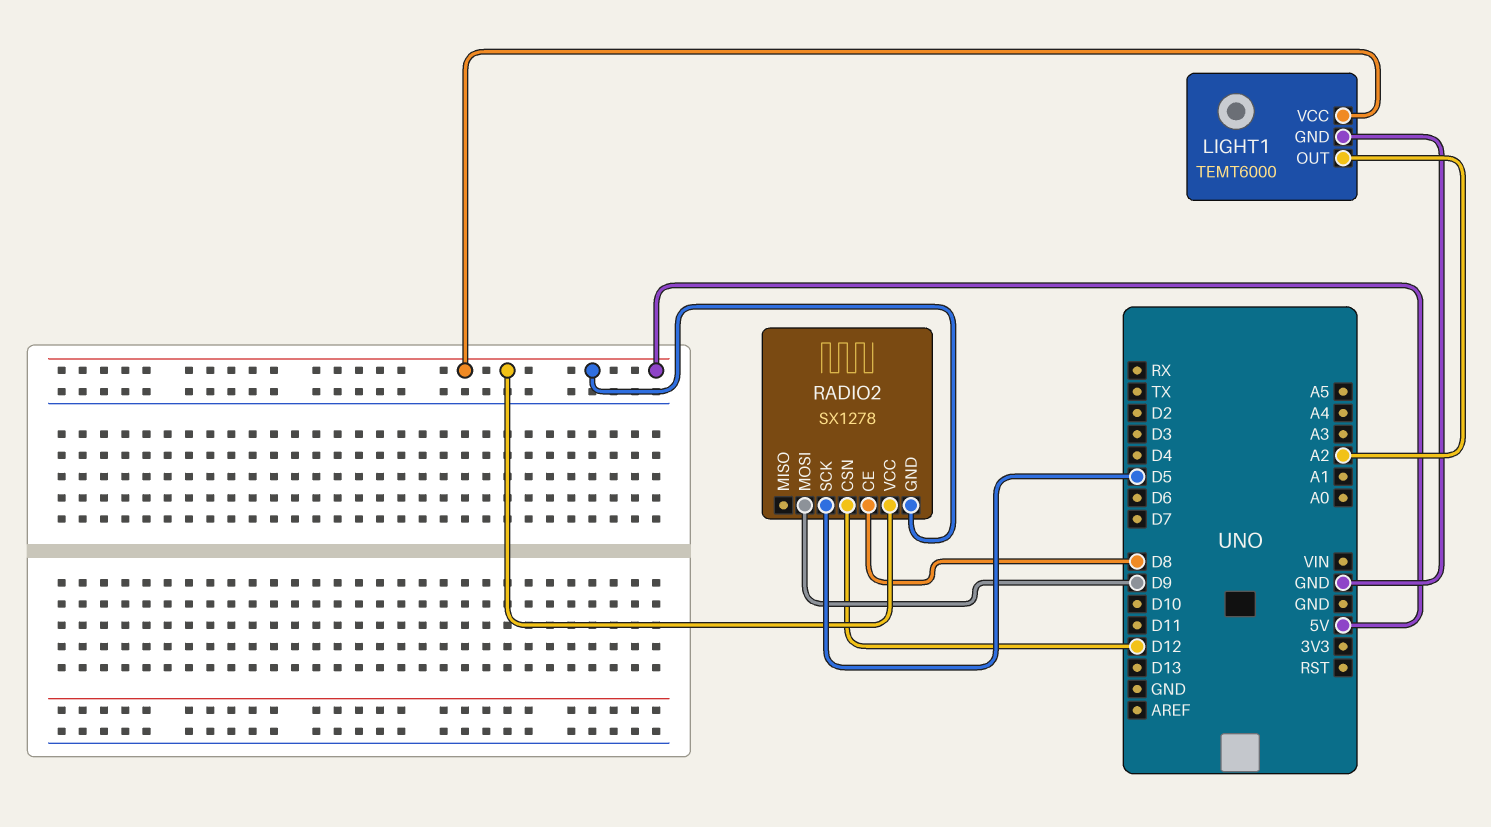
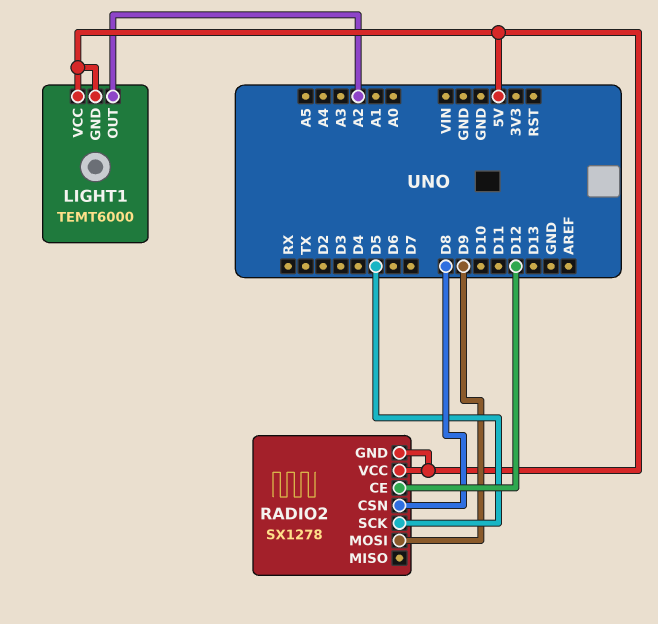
LIGHT1 pin GND: GND -> 5V
RADIO2 pin CE: D8 -> D12
RADIO2 pin CSN: D12 -> D8

